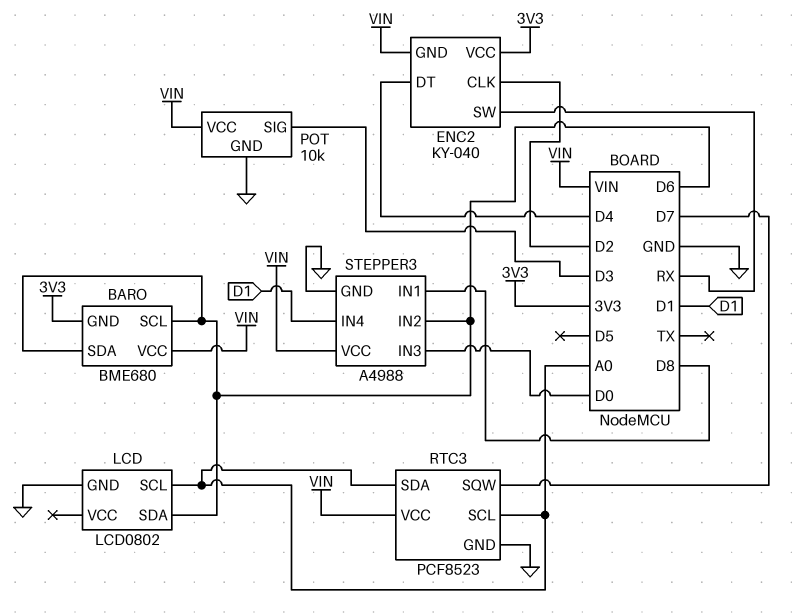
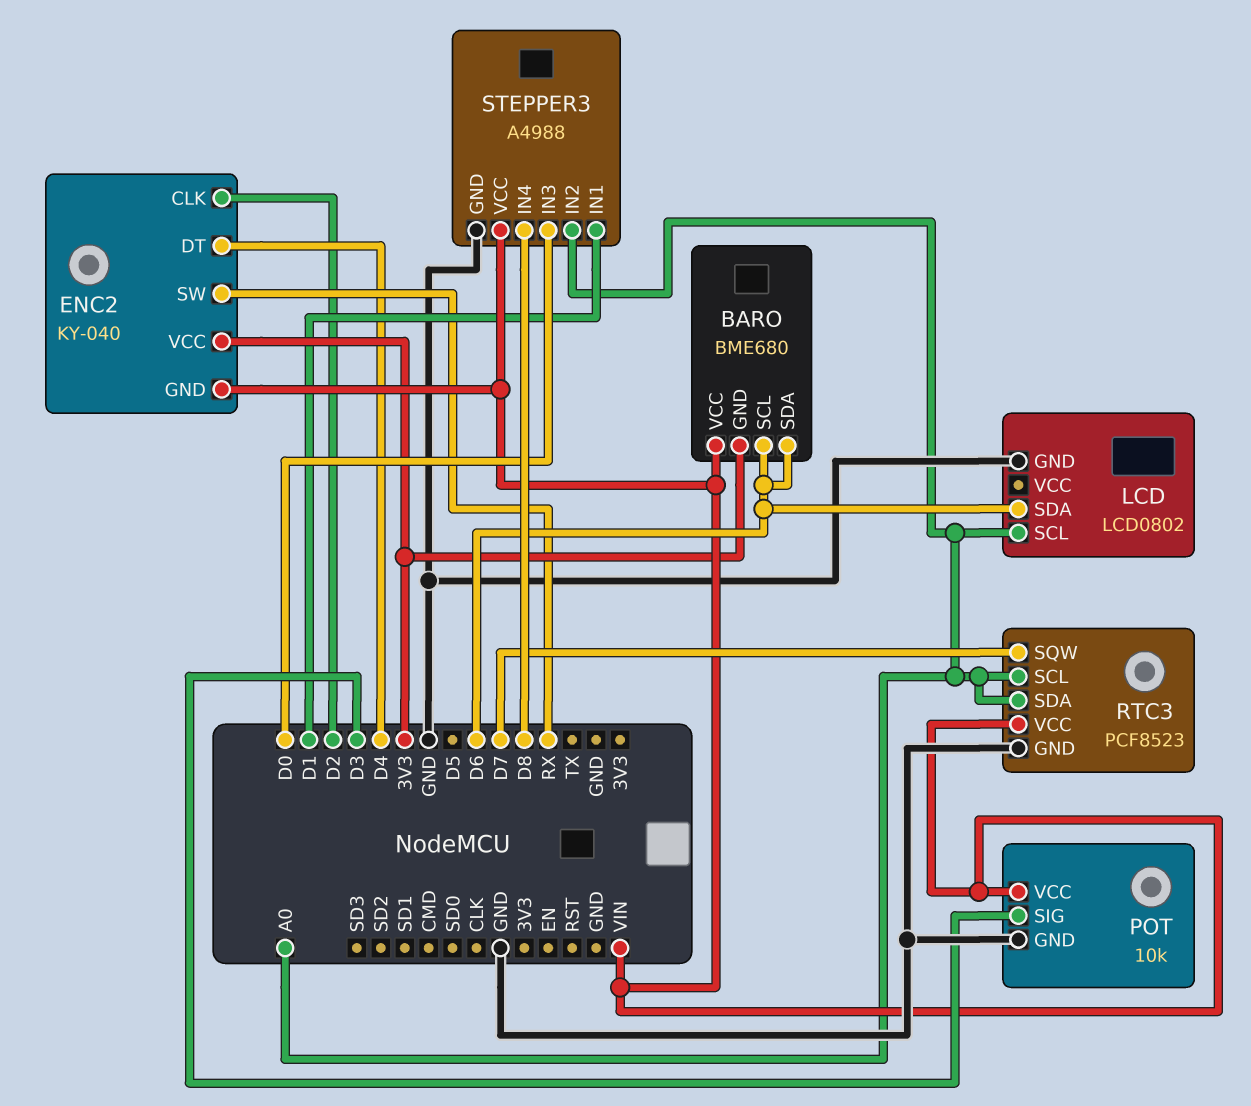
STEPPER3 pin IN1: D8 -> D1
STEPPER3 pin IN2: D6 -> A0
STEPPER3 pin IN4: D1 -> D8

